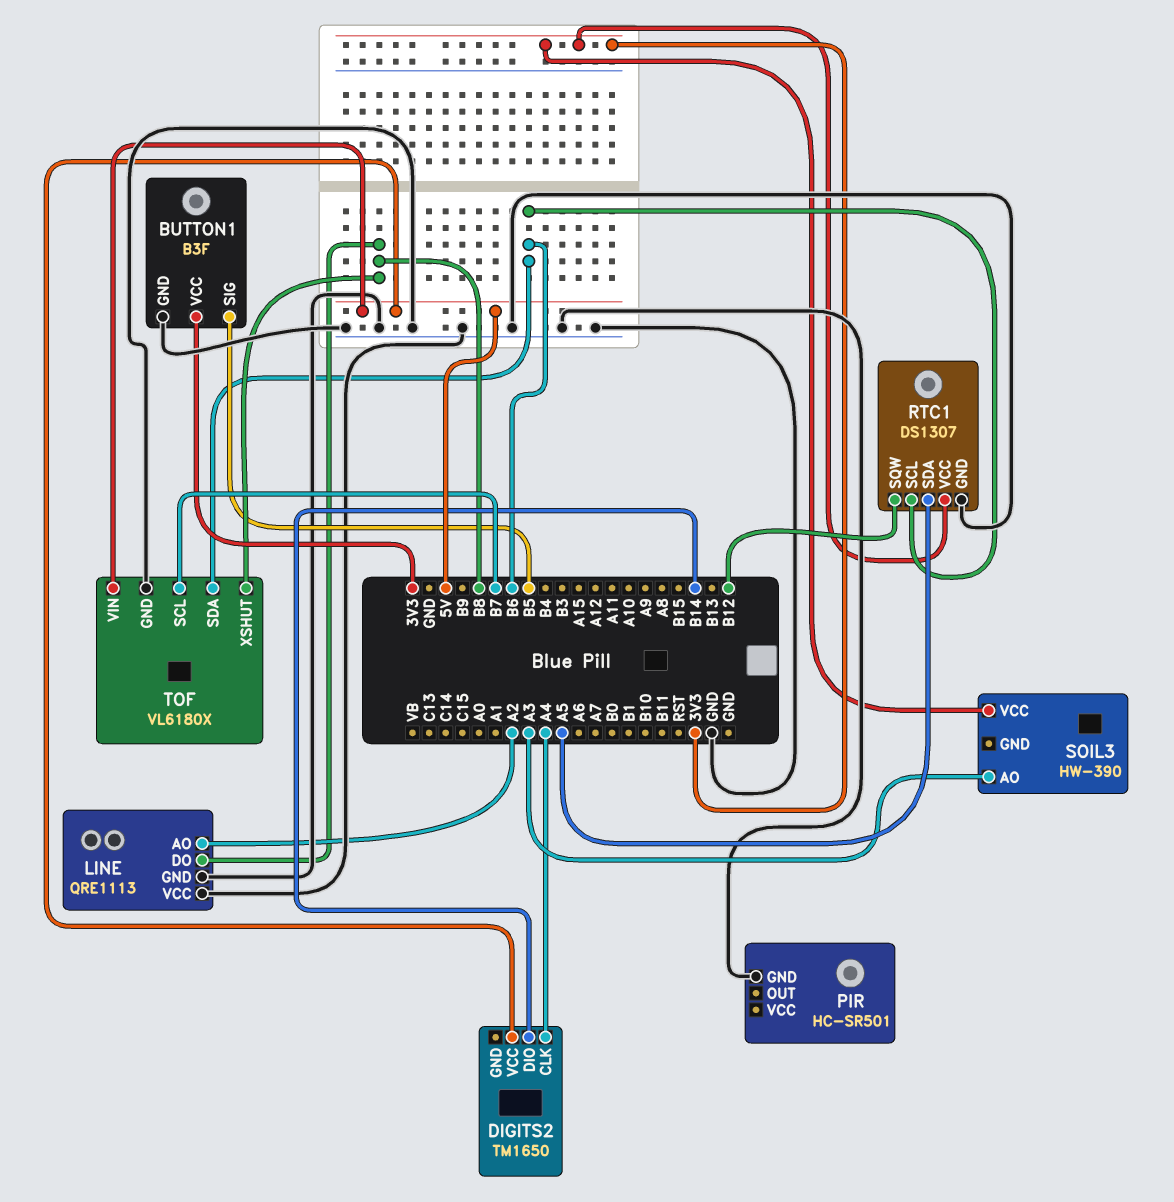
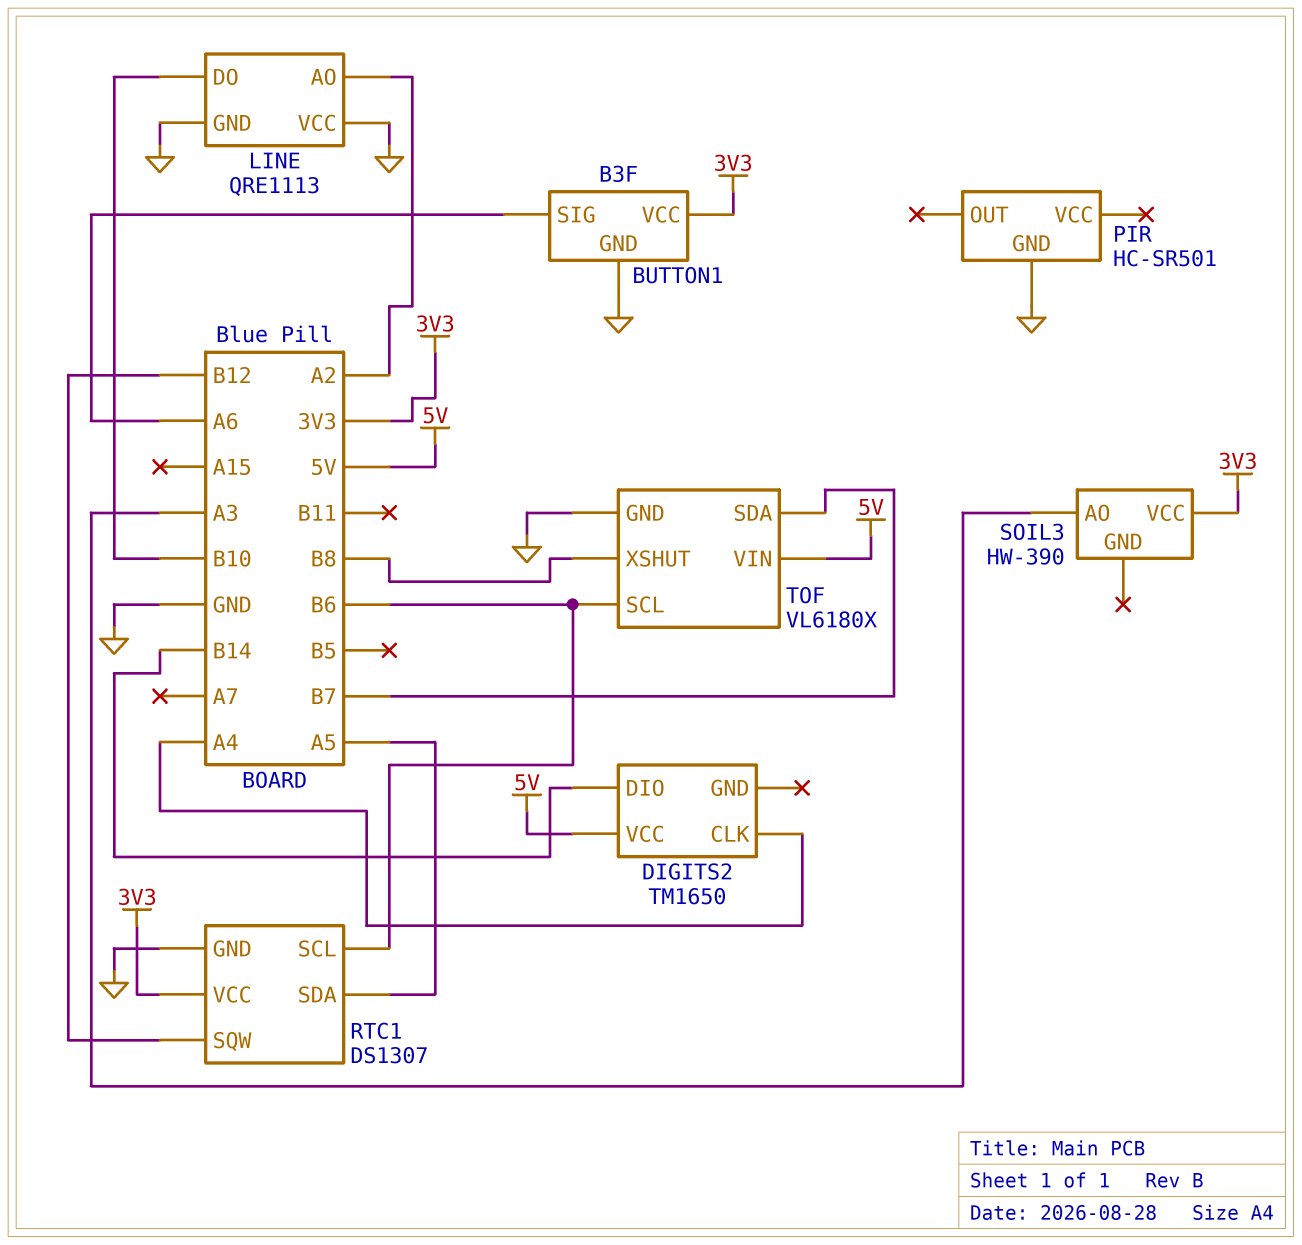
BUTTON1 pin SIG: B5 -> A6
LINE pin DO: B8 -> B10
TOF pin SCL: B7 -> B6
TOF pin SDA: B6 -> B7

